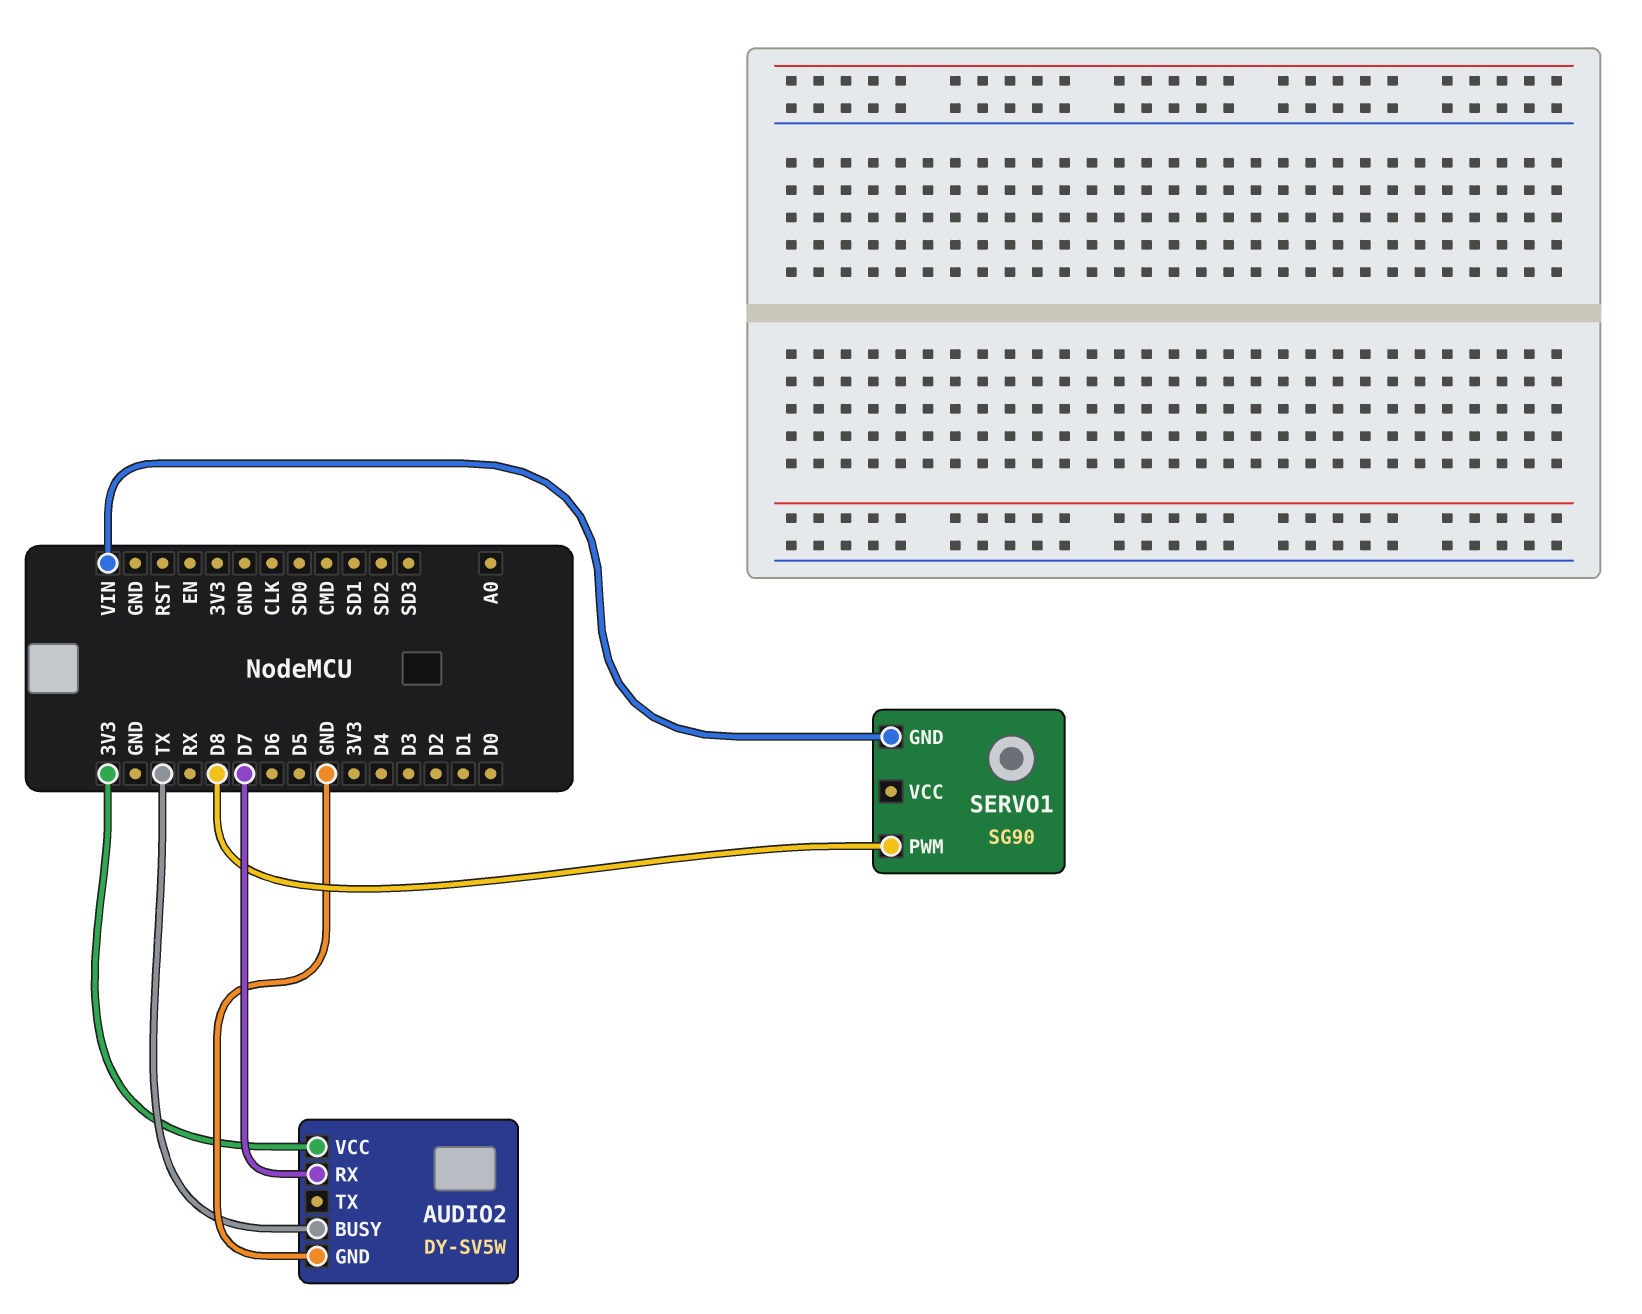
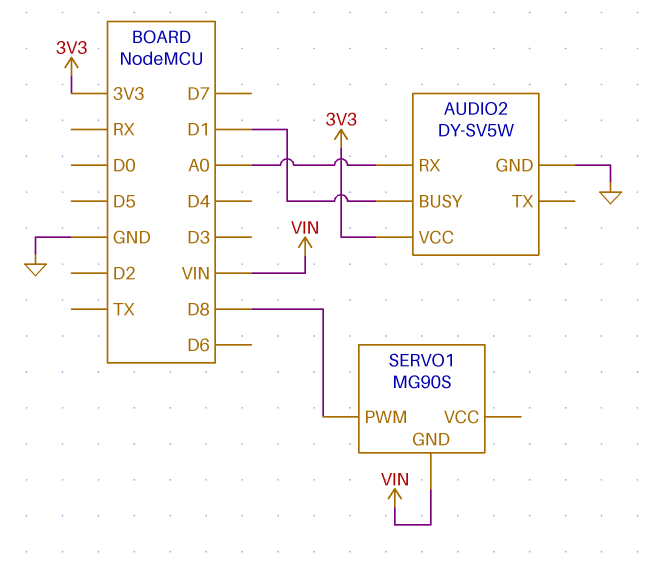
AUDIO2 pin BUSY: TX -> D1
AUDIO2 pin RX: D7 -> A0
SERVO1: SG90 -> MG90S

